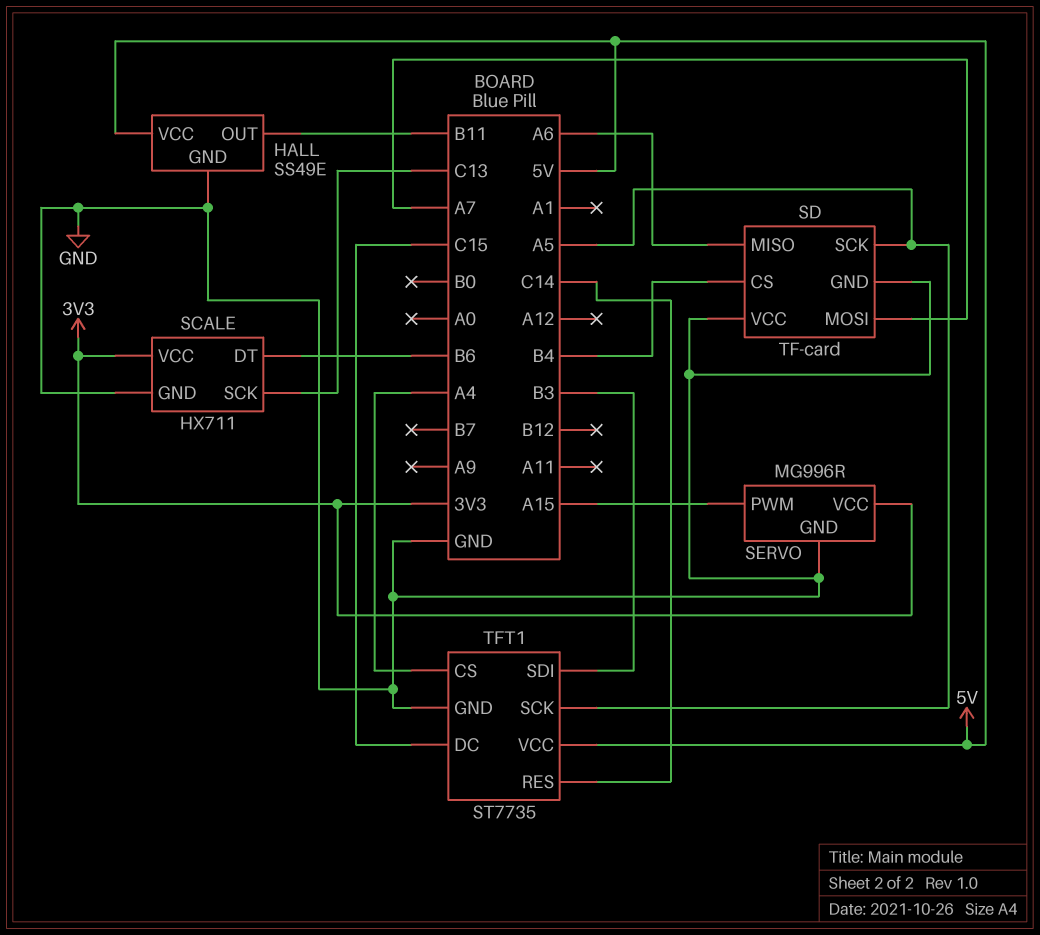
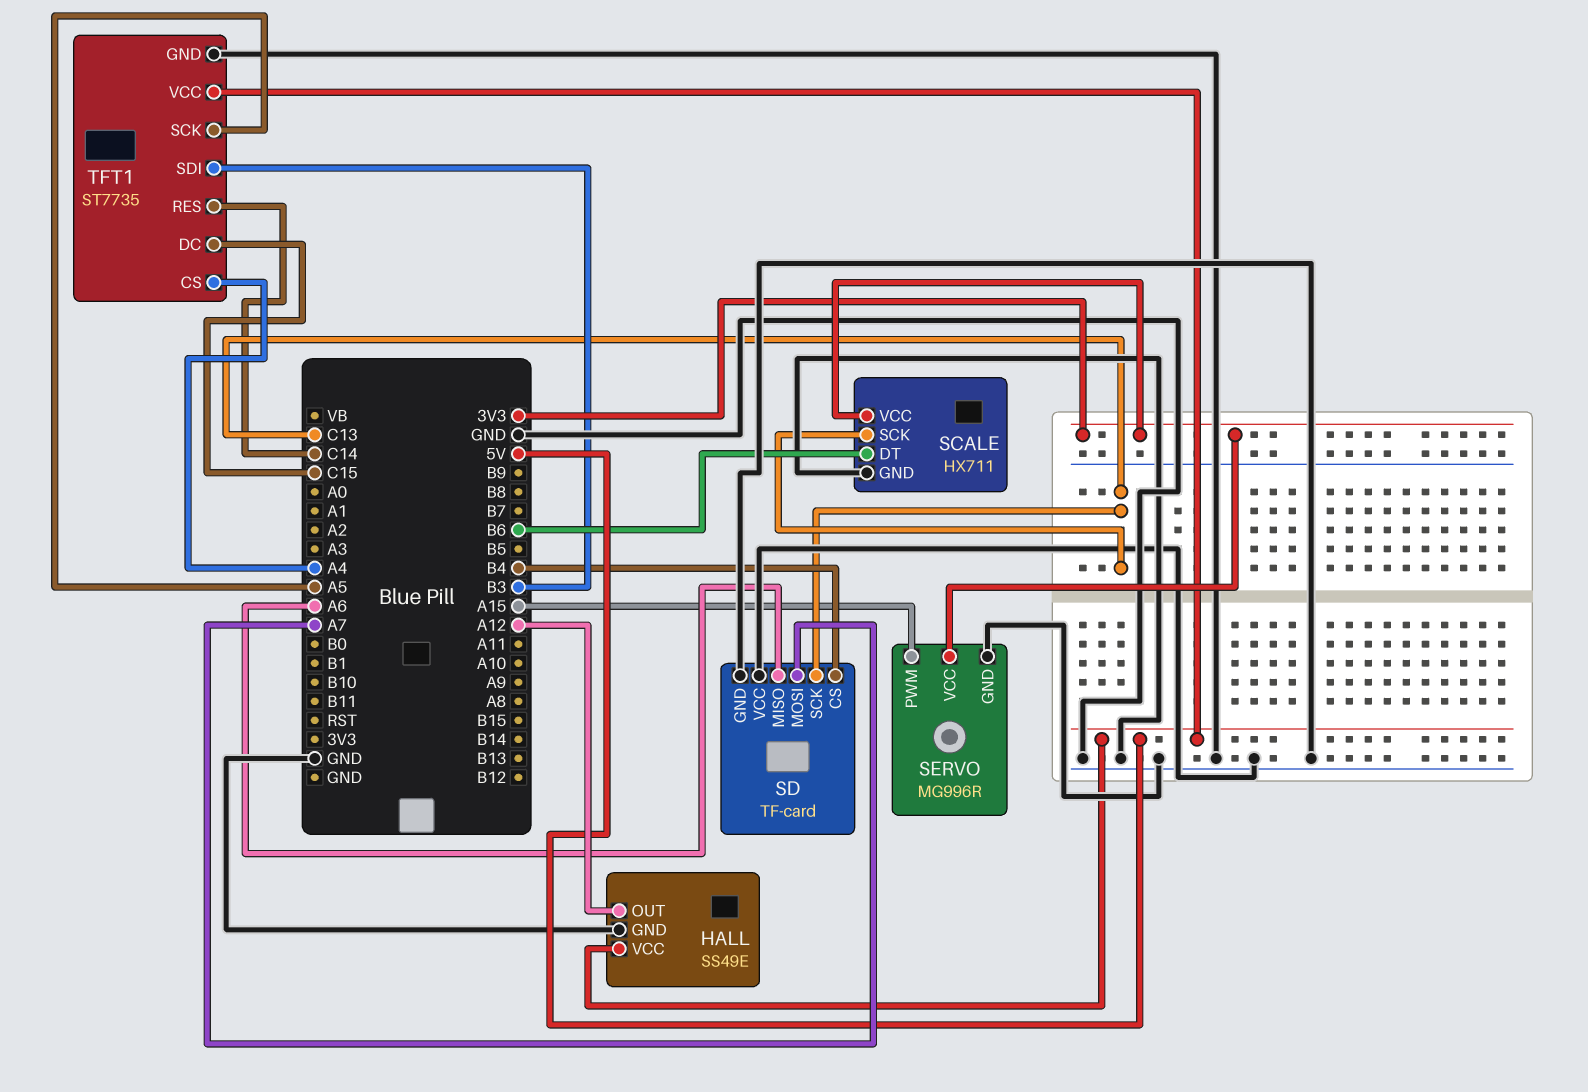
HALL pin OUT: B11 -> A12
SD pin SCK: A5 -> C13

